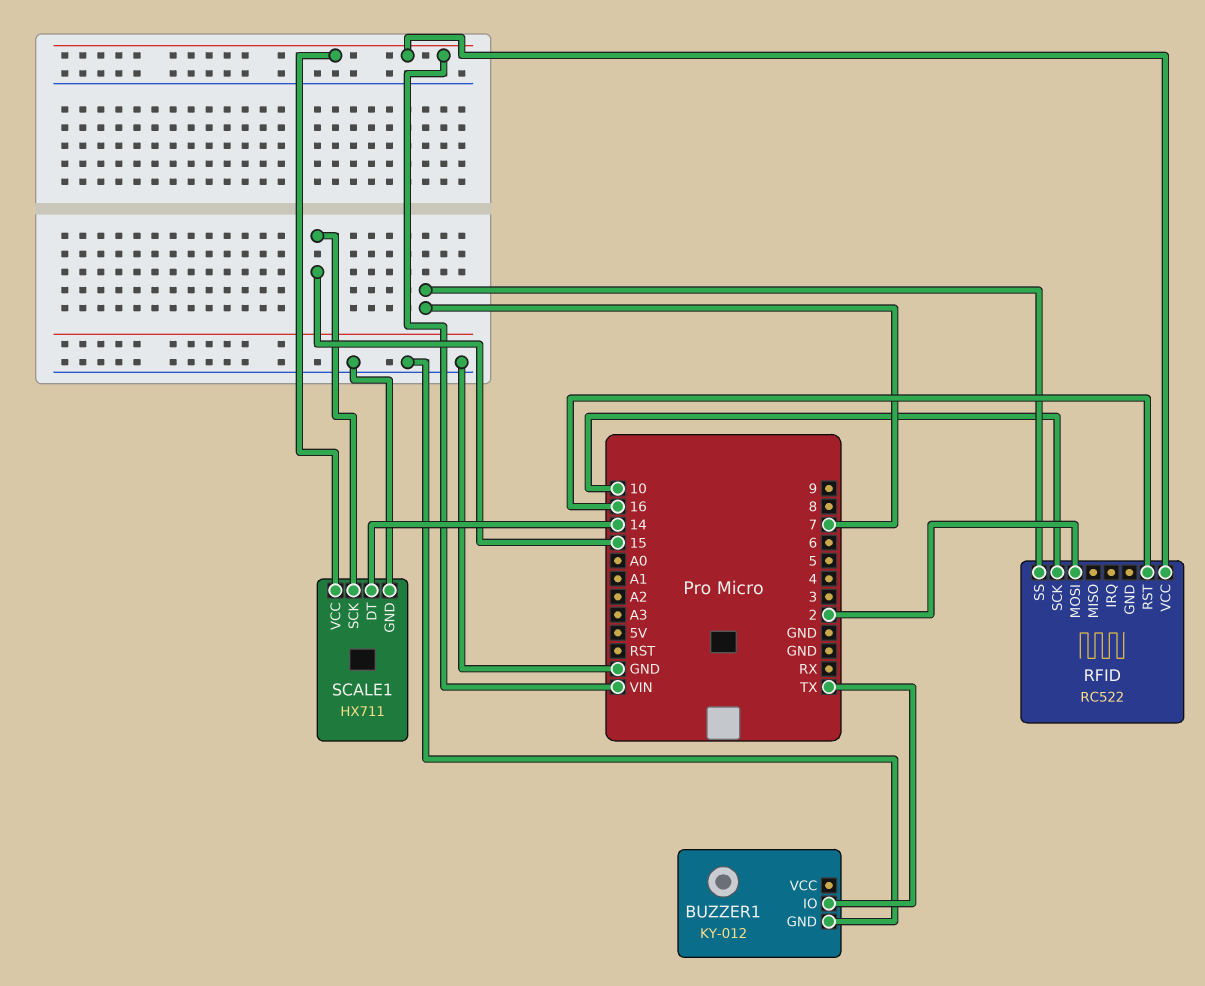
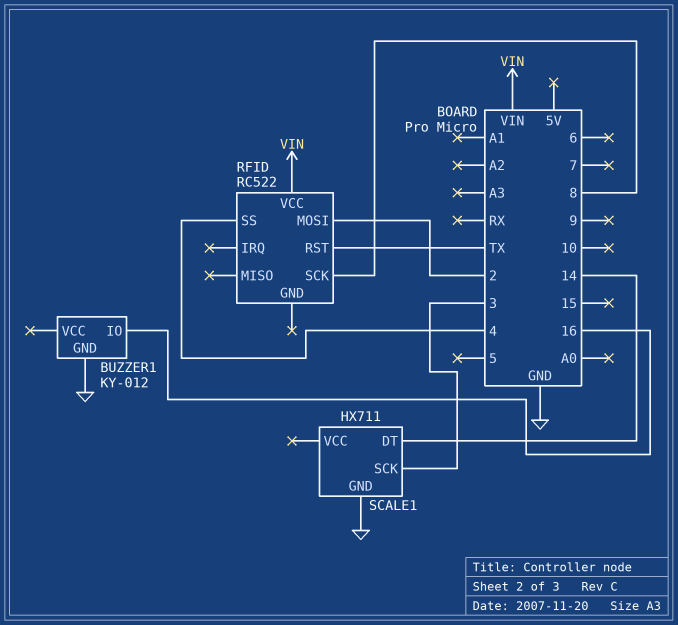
BUZZER1 pin IO: TX -> 16
RFID pin RST: 16 -> TX
RFID pin SCK: 10 -> 8
RFID pin SS: 7 -> 4
SCALE1 pin SCK: 15 -> 3
SCALE1 pin VCC: VIN -> none

